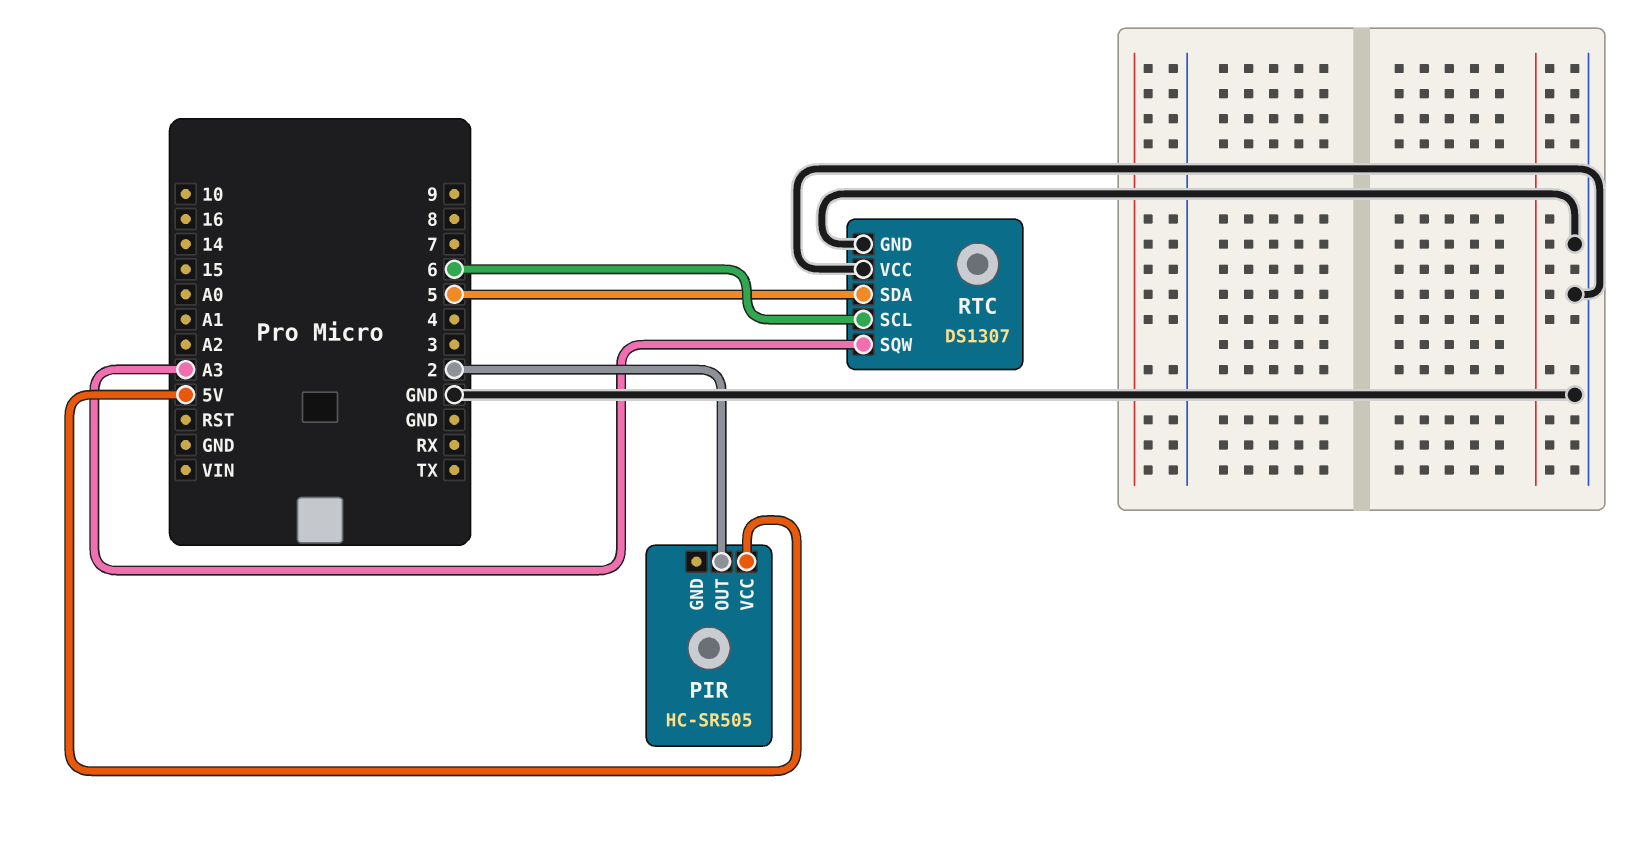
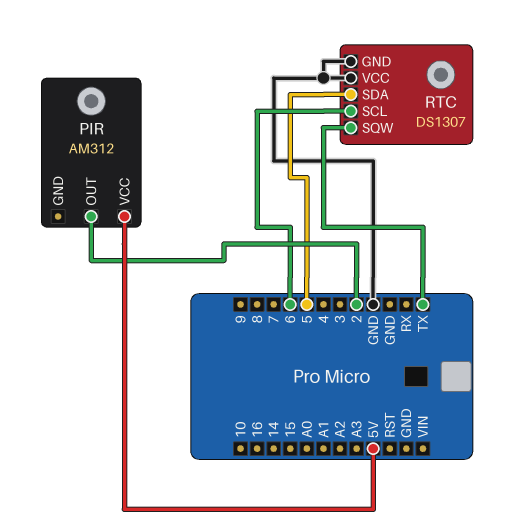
PIR: HC-SR505 -> AM312
RTC pin SQW: A3 -> TX

